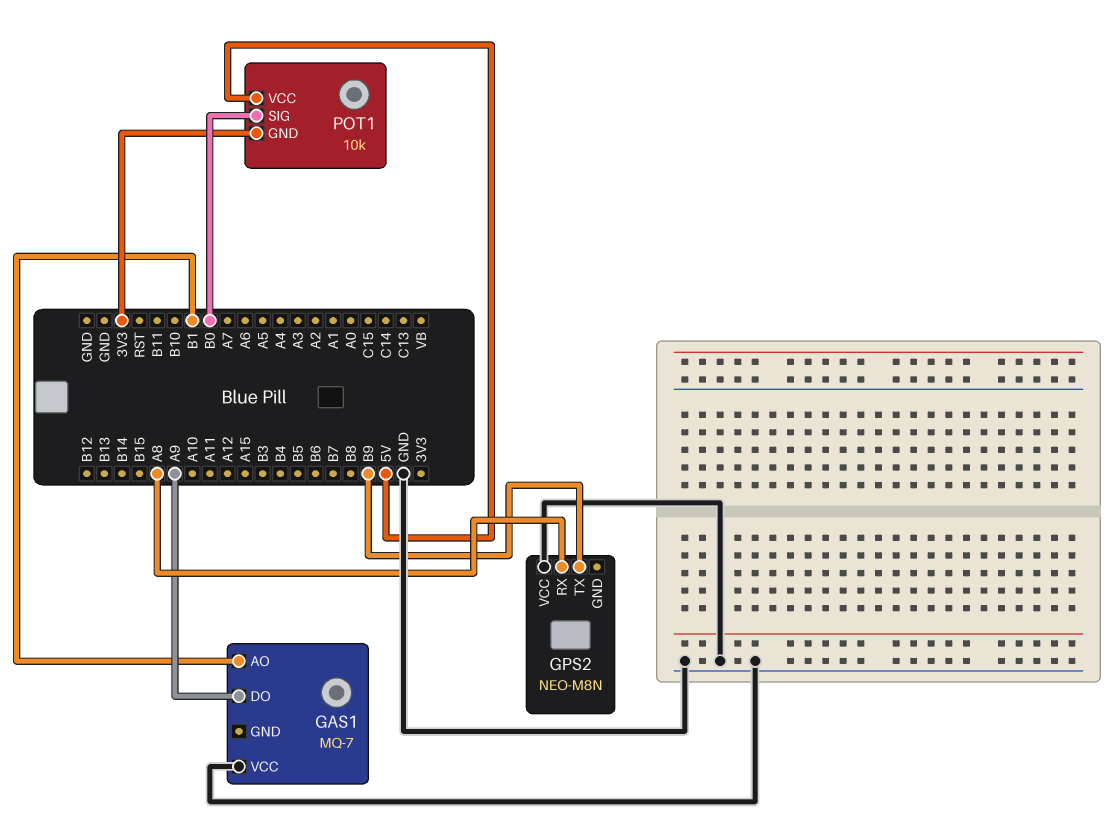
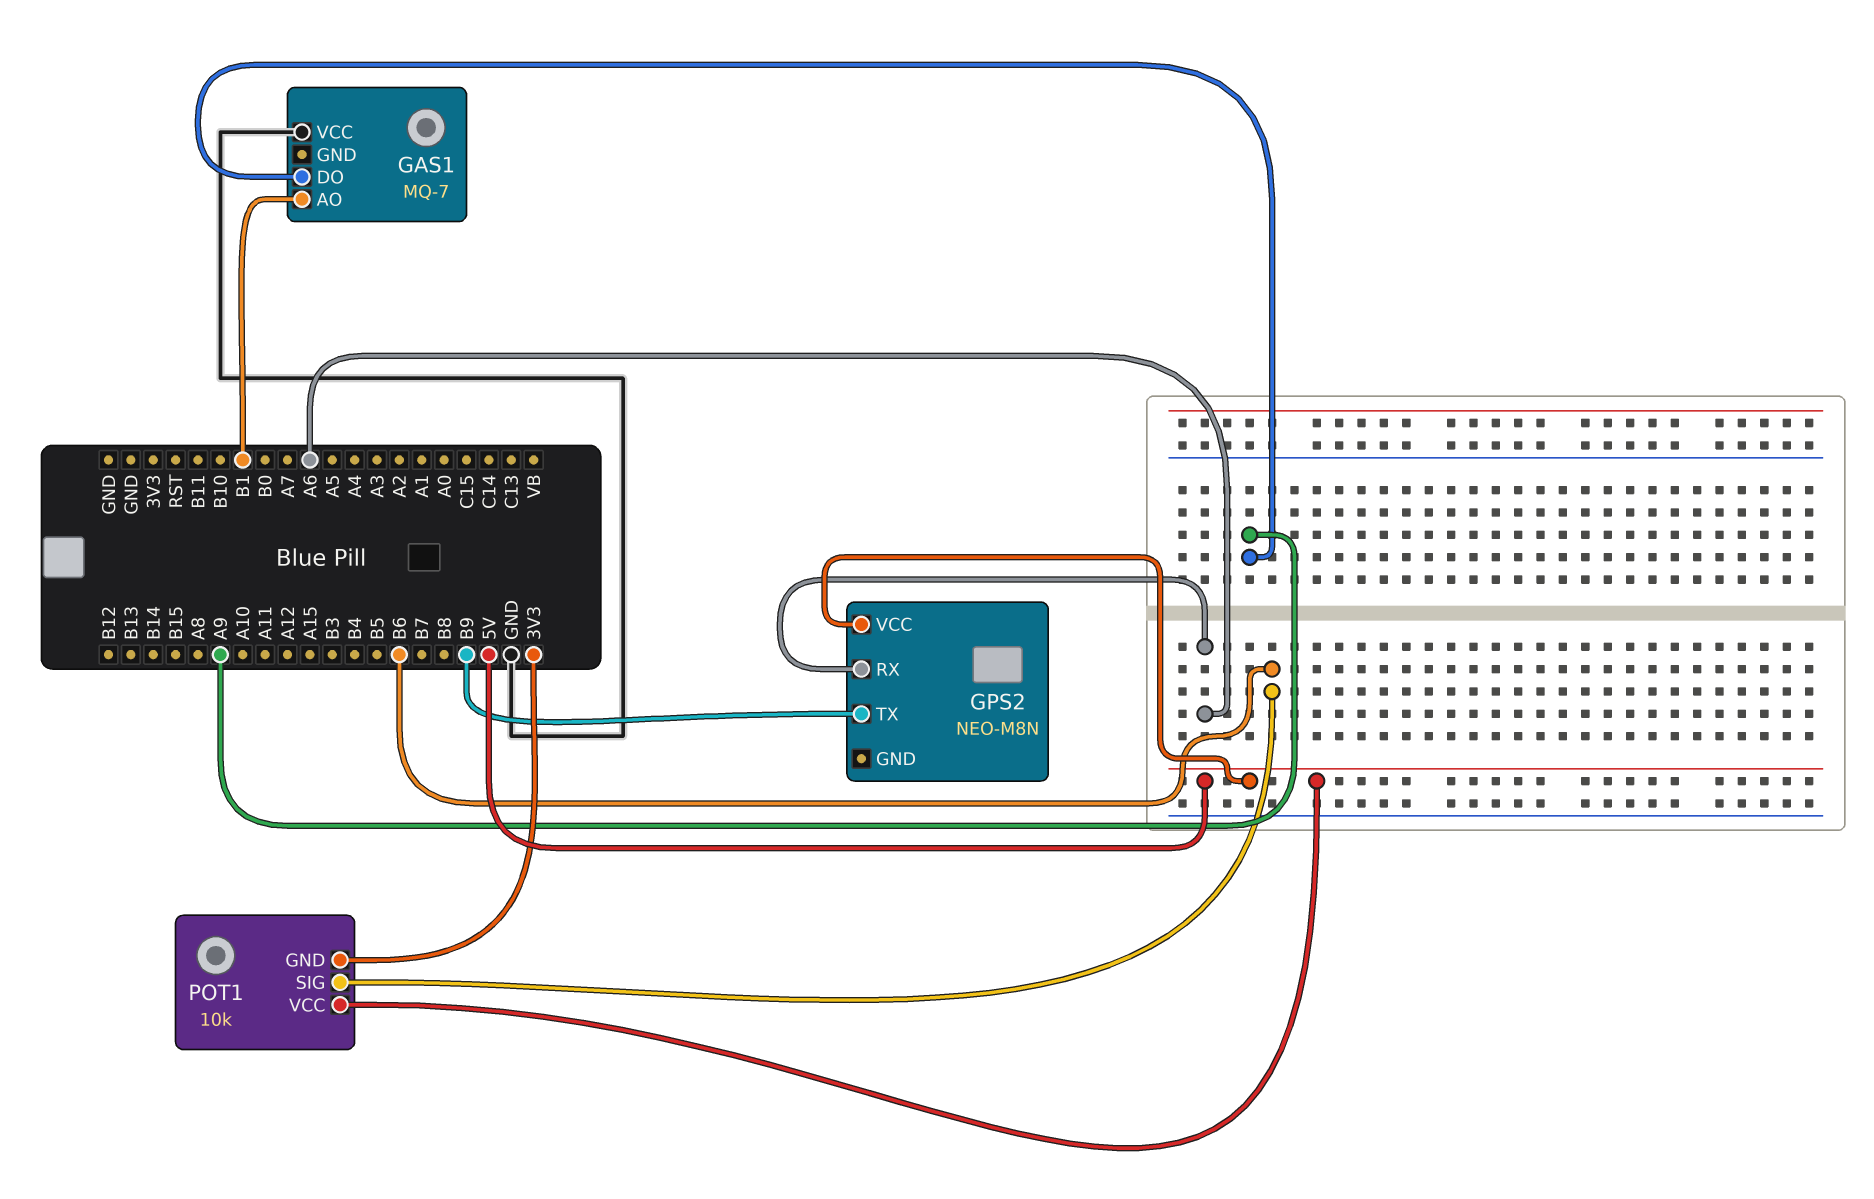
GPS2 pin RX: A8 -> A6
GPS2 pin VCC: GND -> 5V
POT1 pin SIG: B0 -> B6

